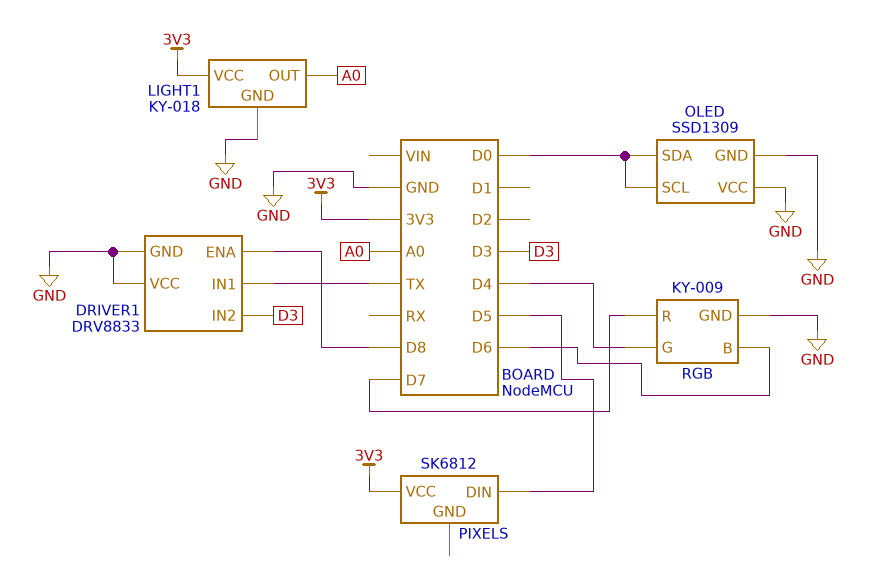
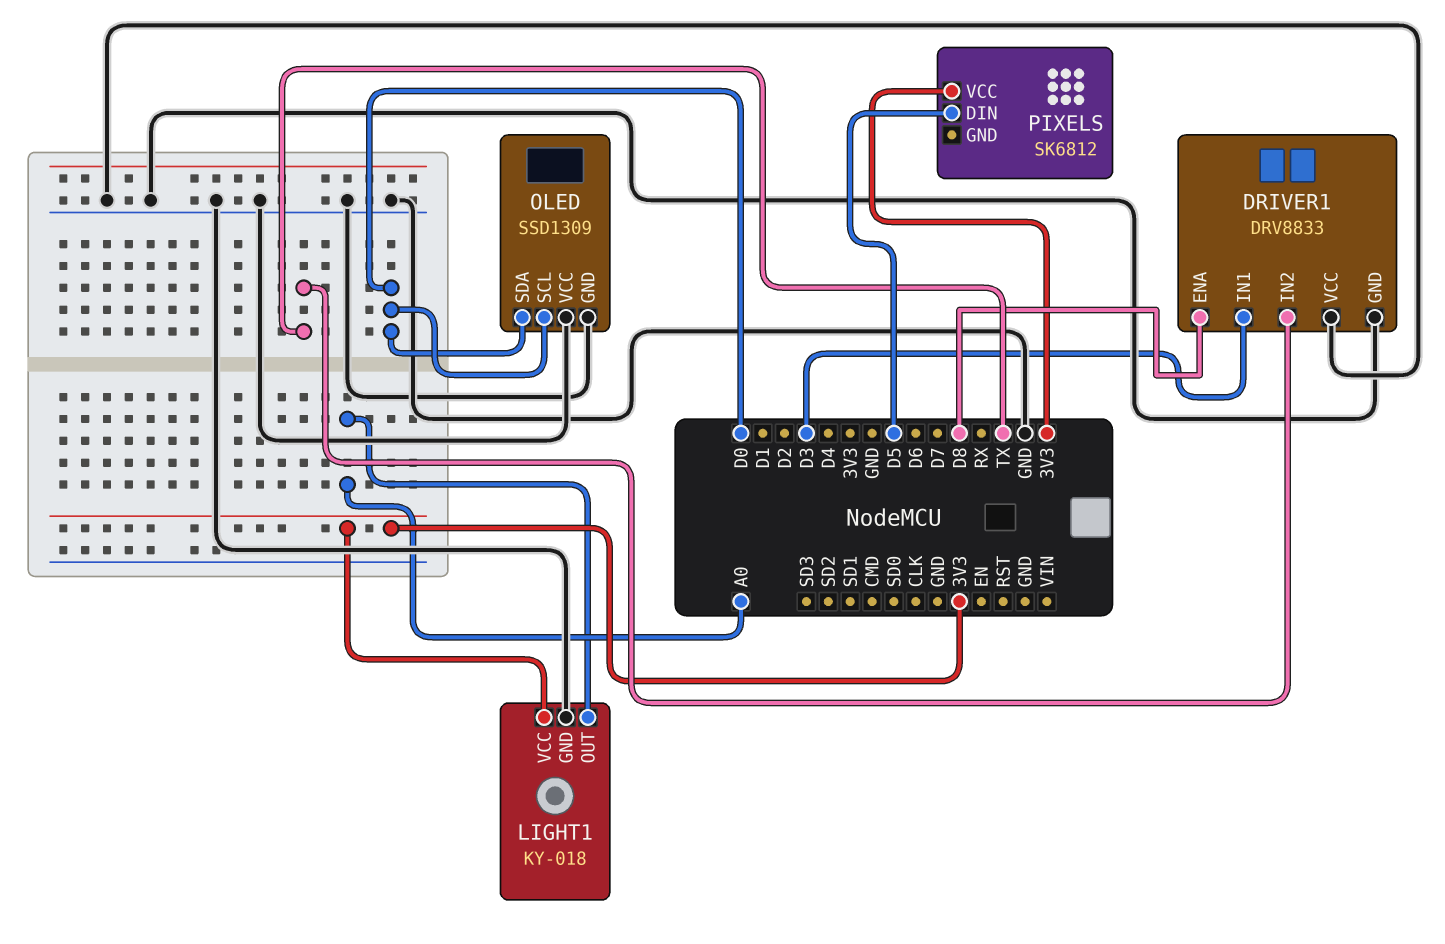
DRIVER1 pin IN1: TX -> D3
DRIVER1 pin IN2: D3 -> TX
RGB: KY-009 -> none
RGB pin B: D6 -> none
RGB pin G: D4 -> none
RGB pin GND: GND -> none
RGB pin R: D7 -> none

